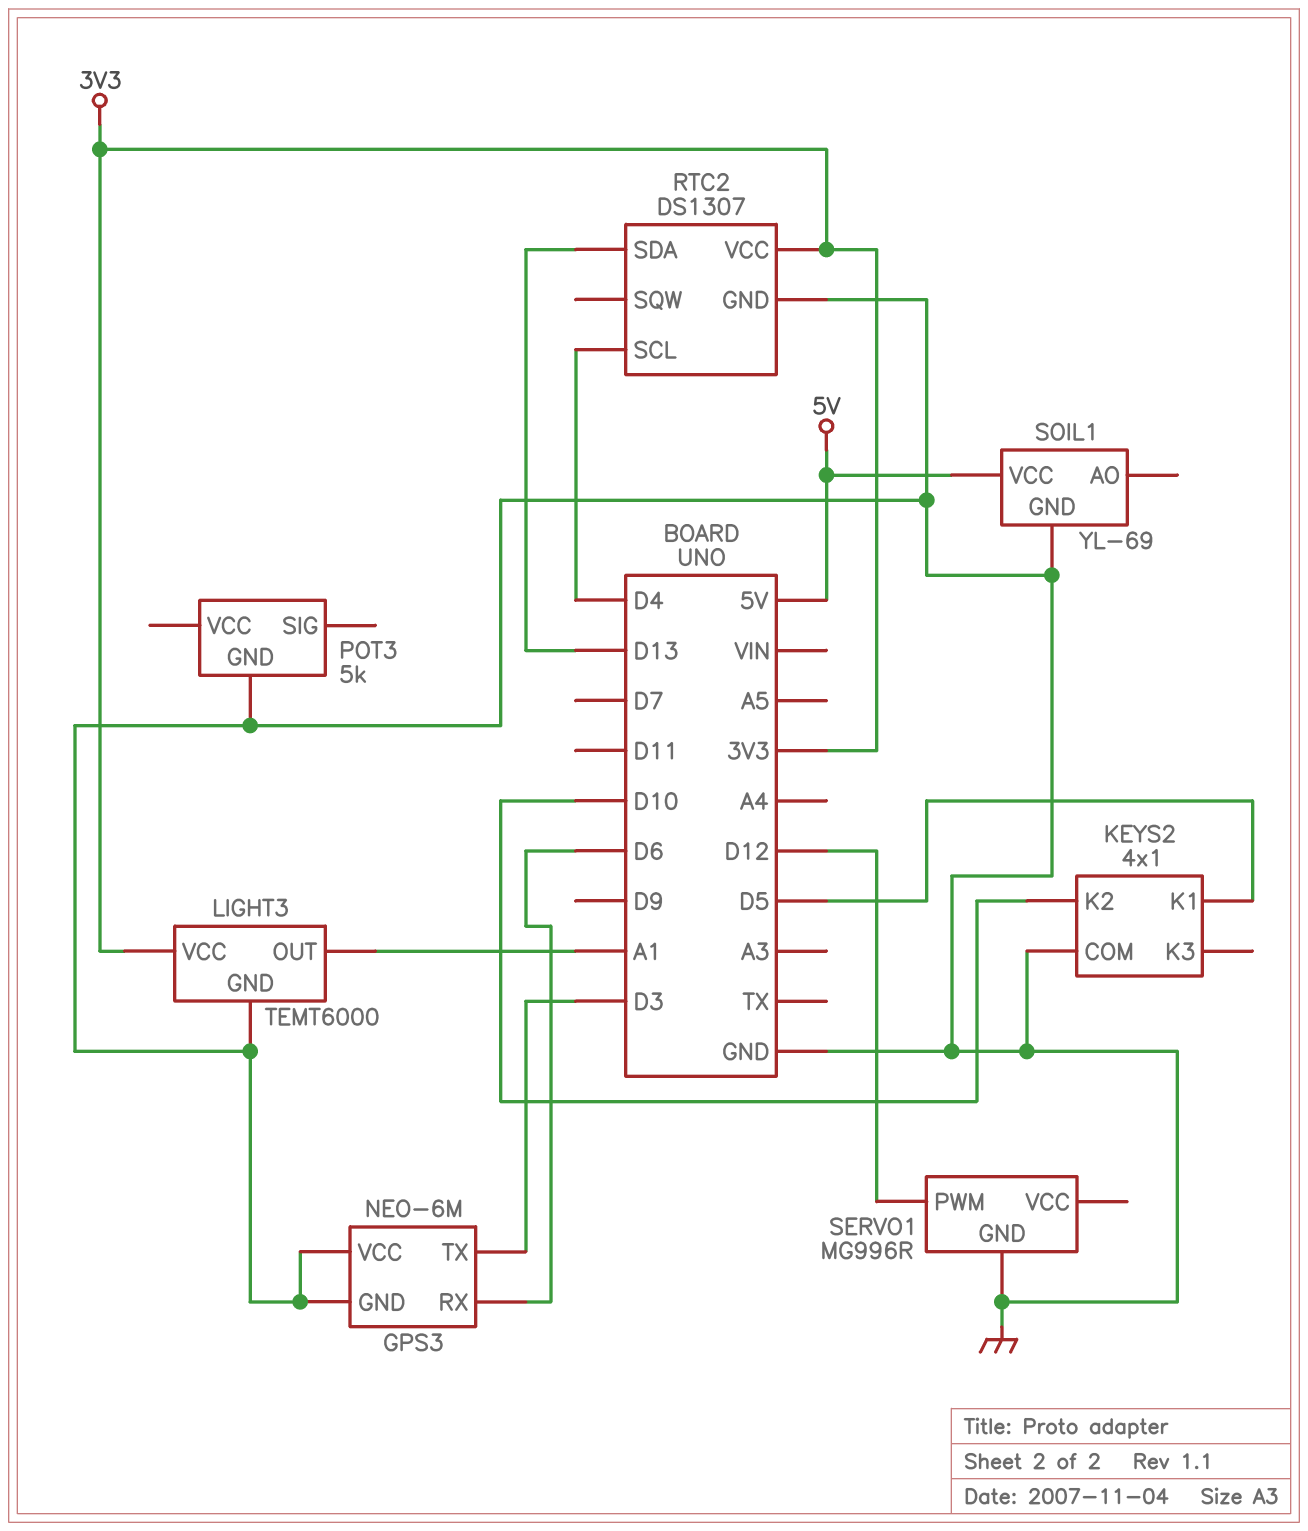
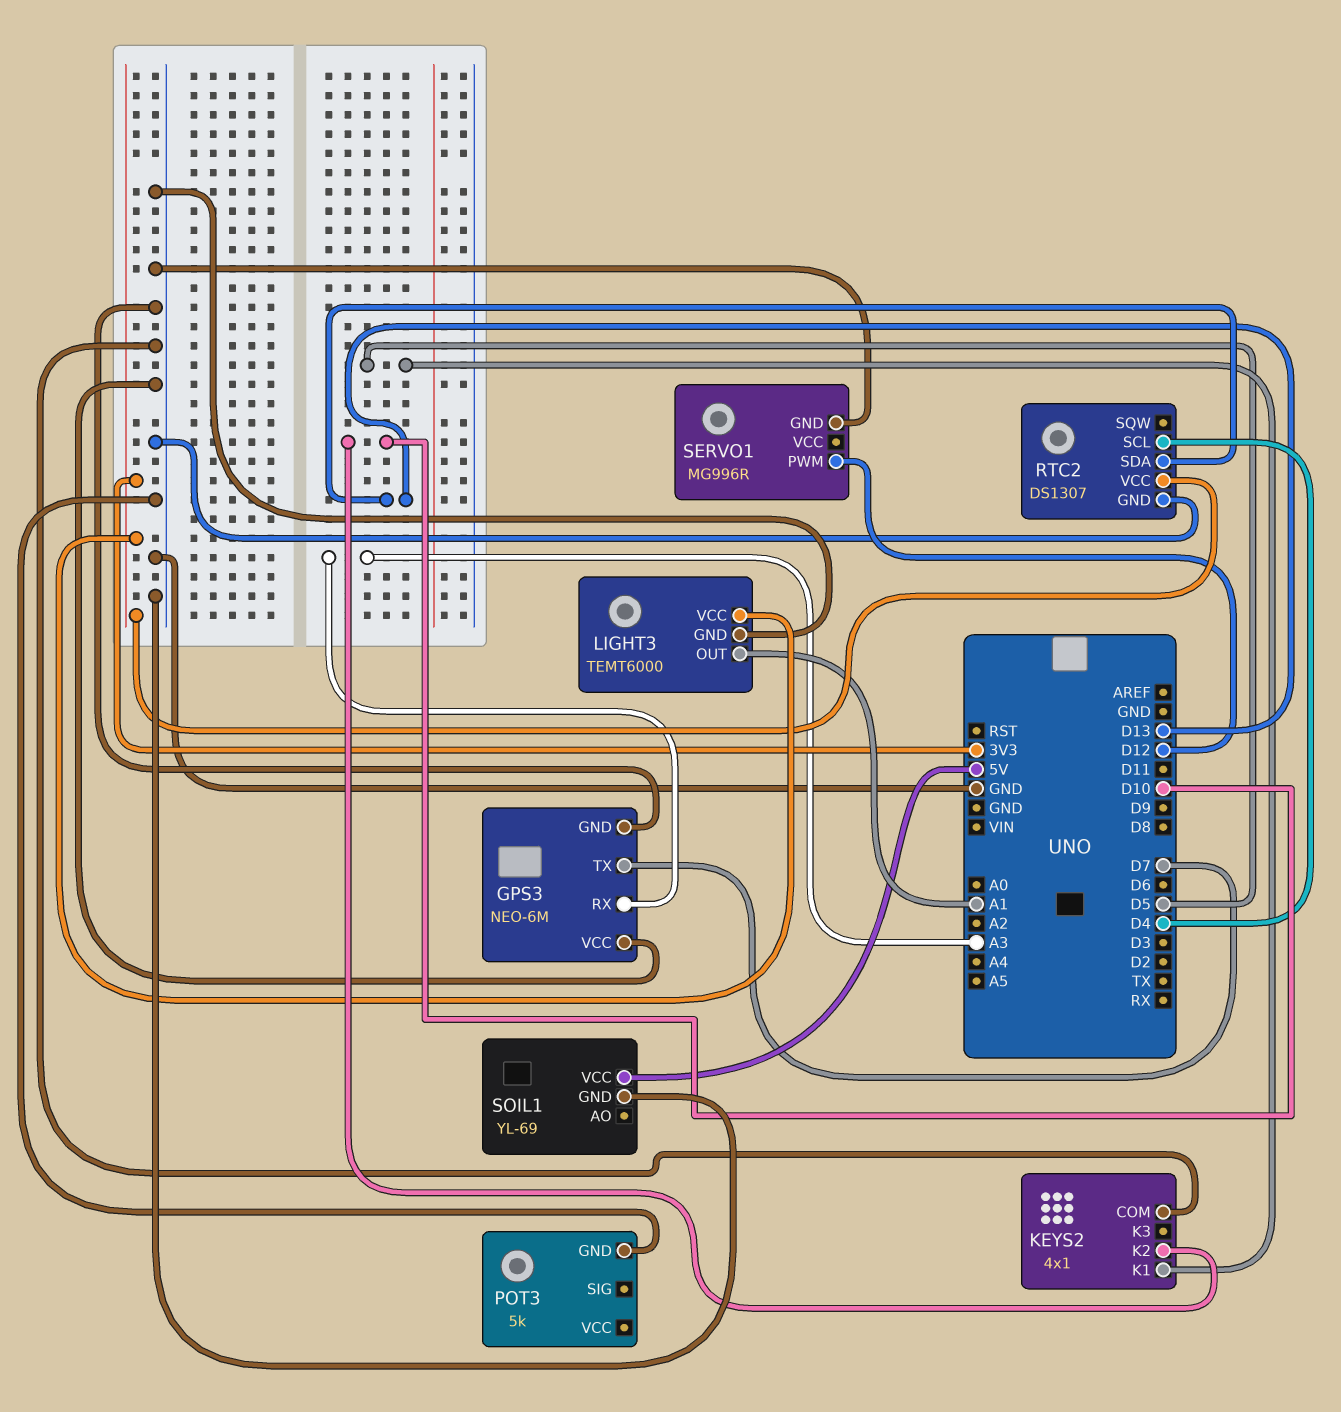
GPS3 pin RX: D6 -> A3
GPS3 pin TX: D3 -> D7

